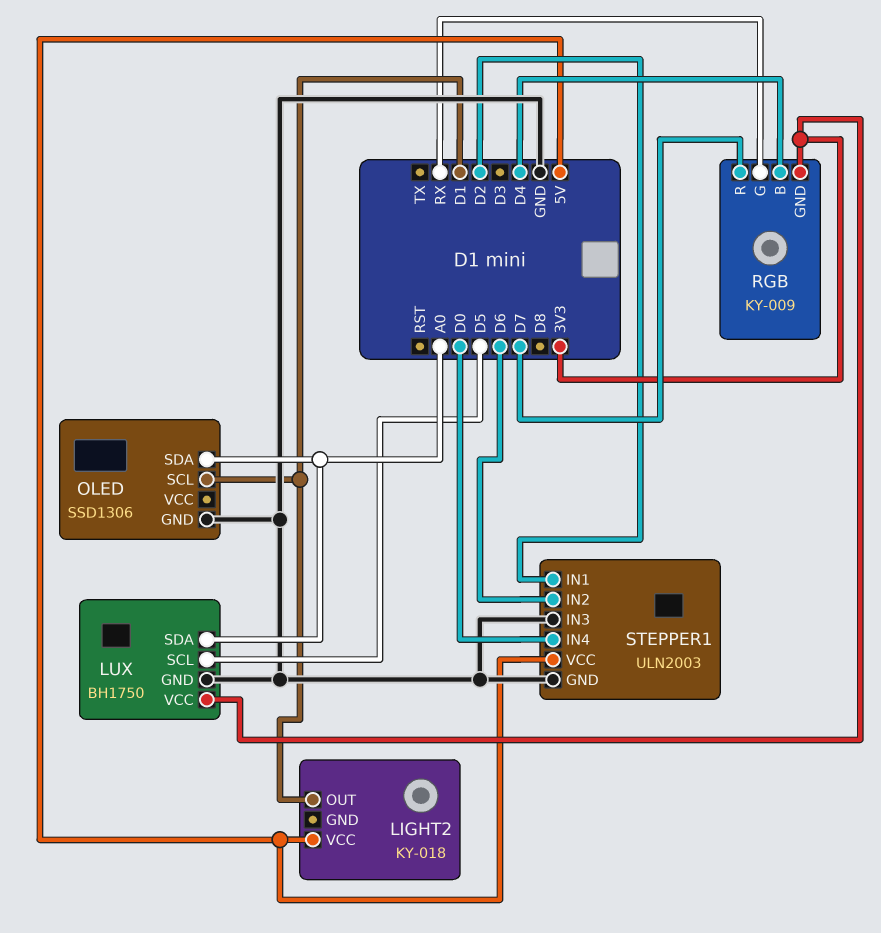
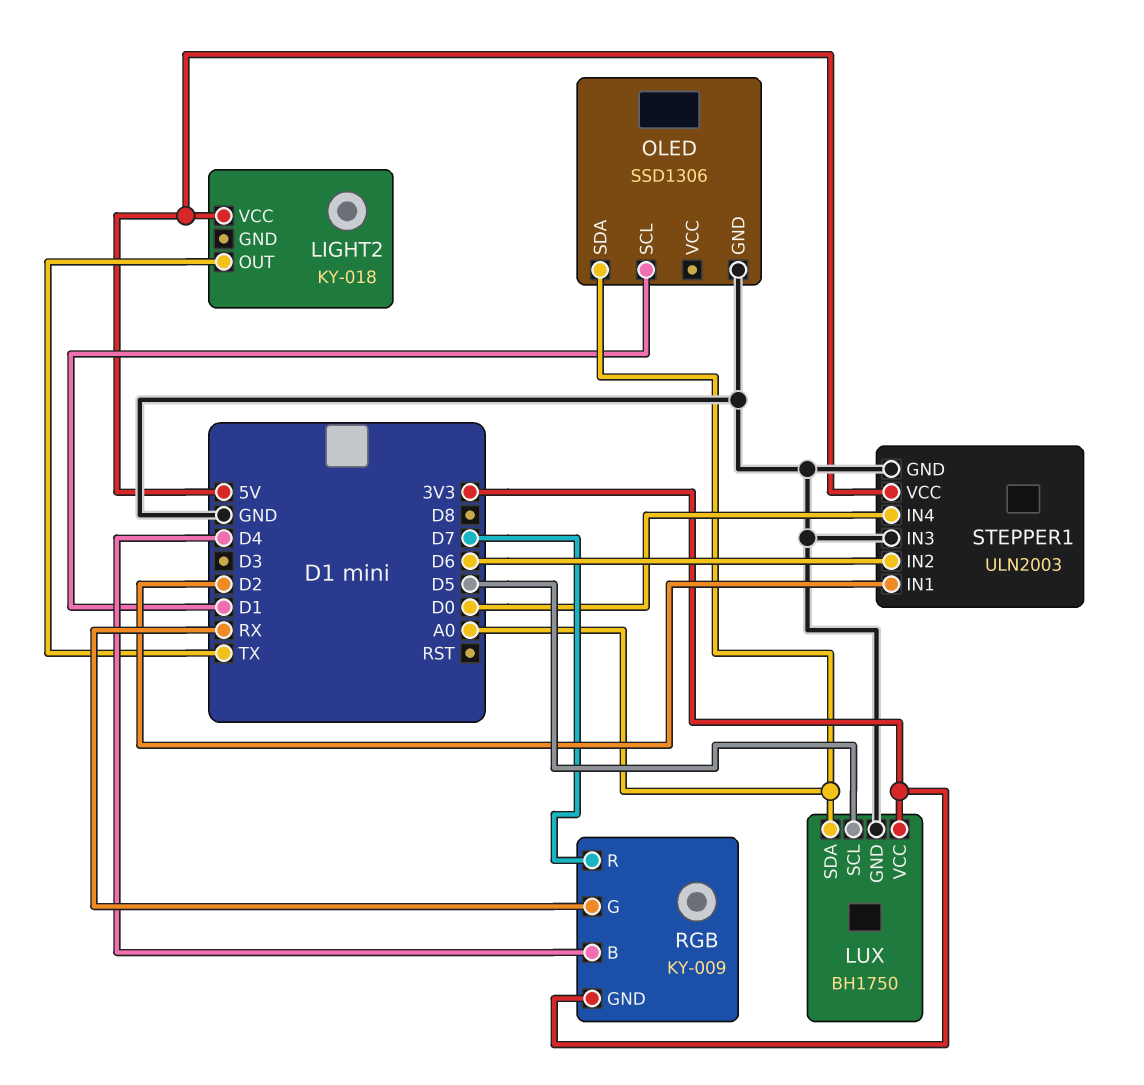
LIGHT2 pin OUT: D1 -> TX

